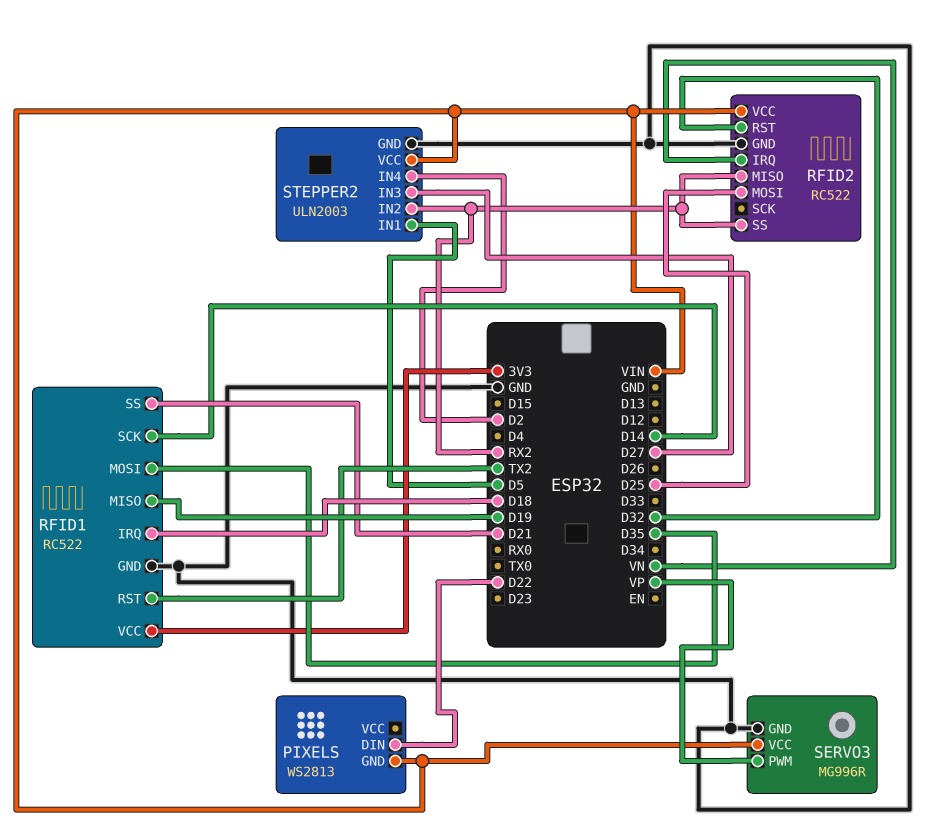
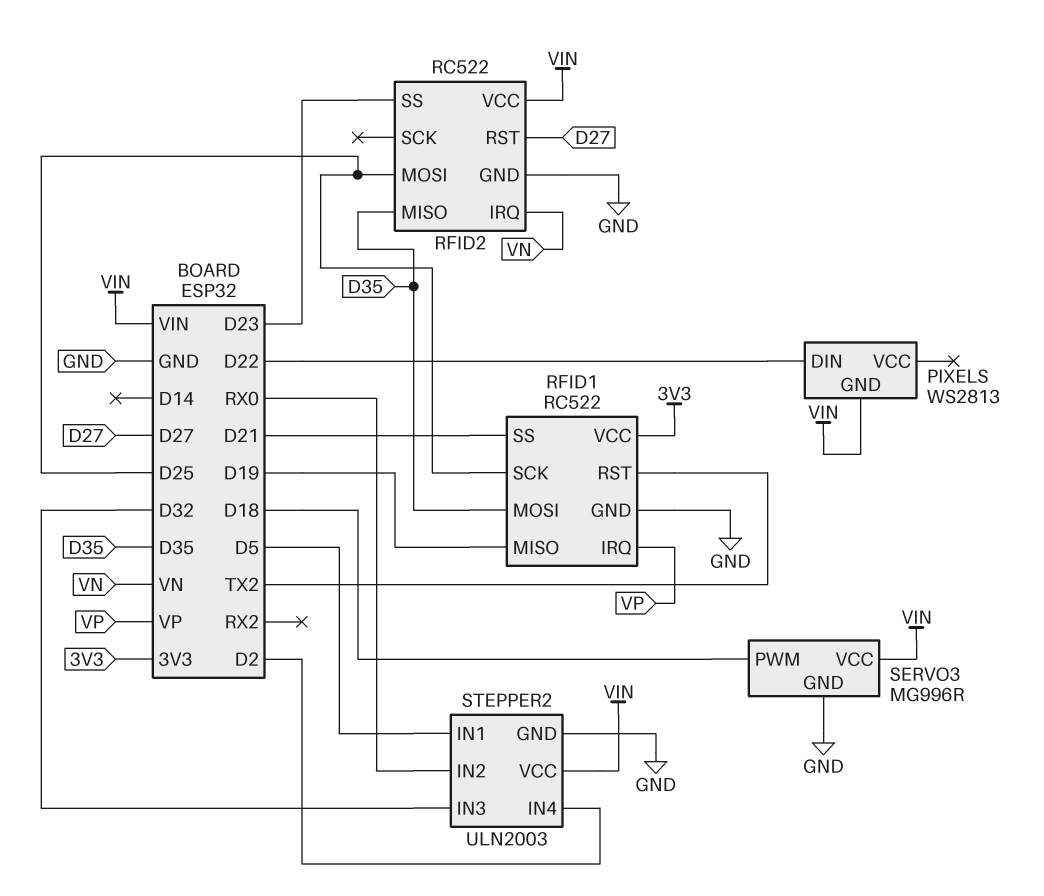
RFID1 pin IRQ: D18 -> VP
RFID1 pin SCK: D14 -> D25
RFID2 pin MISO: RX2 -> D35
RFID2 pin RST: D32 -> D27
RFID2 pin SS: RX2 -> D23
SERVO3 pin PWM: VP -> D18
STEPPER2 pin IN2: RX2 -> RX0
STEPPER2 pin IN3: D27 -> D32

